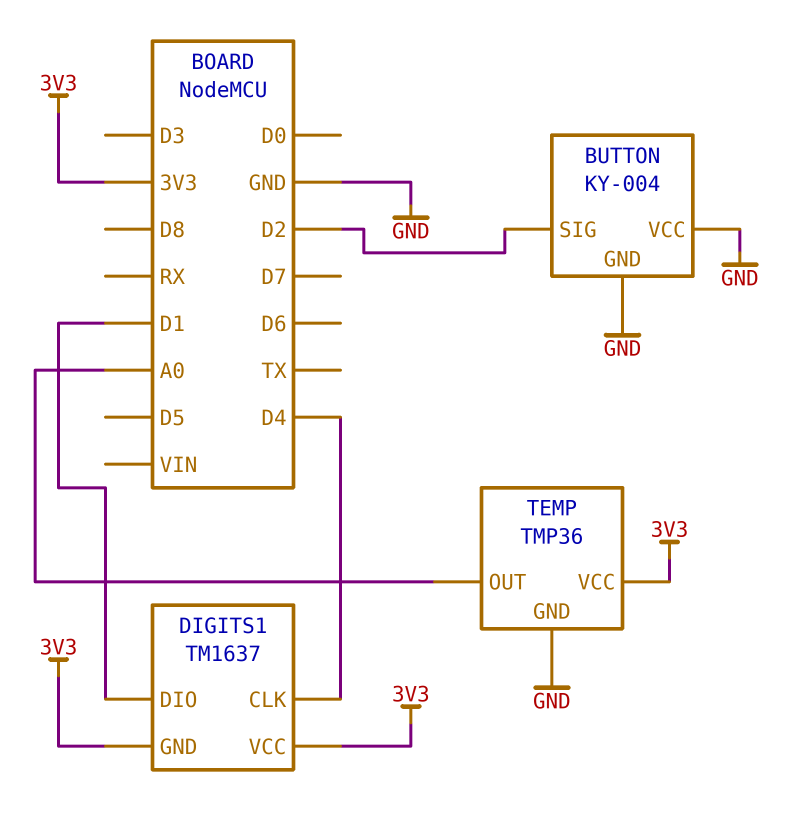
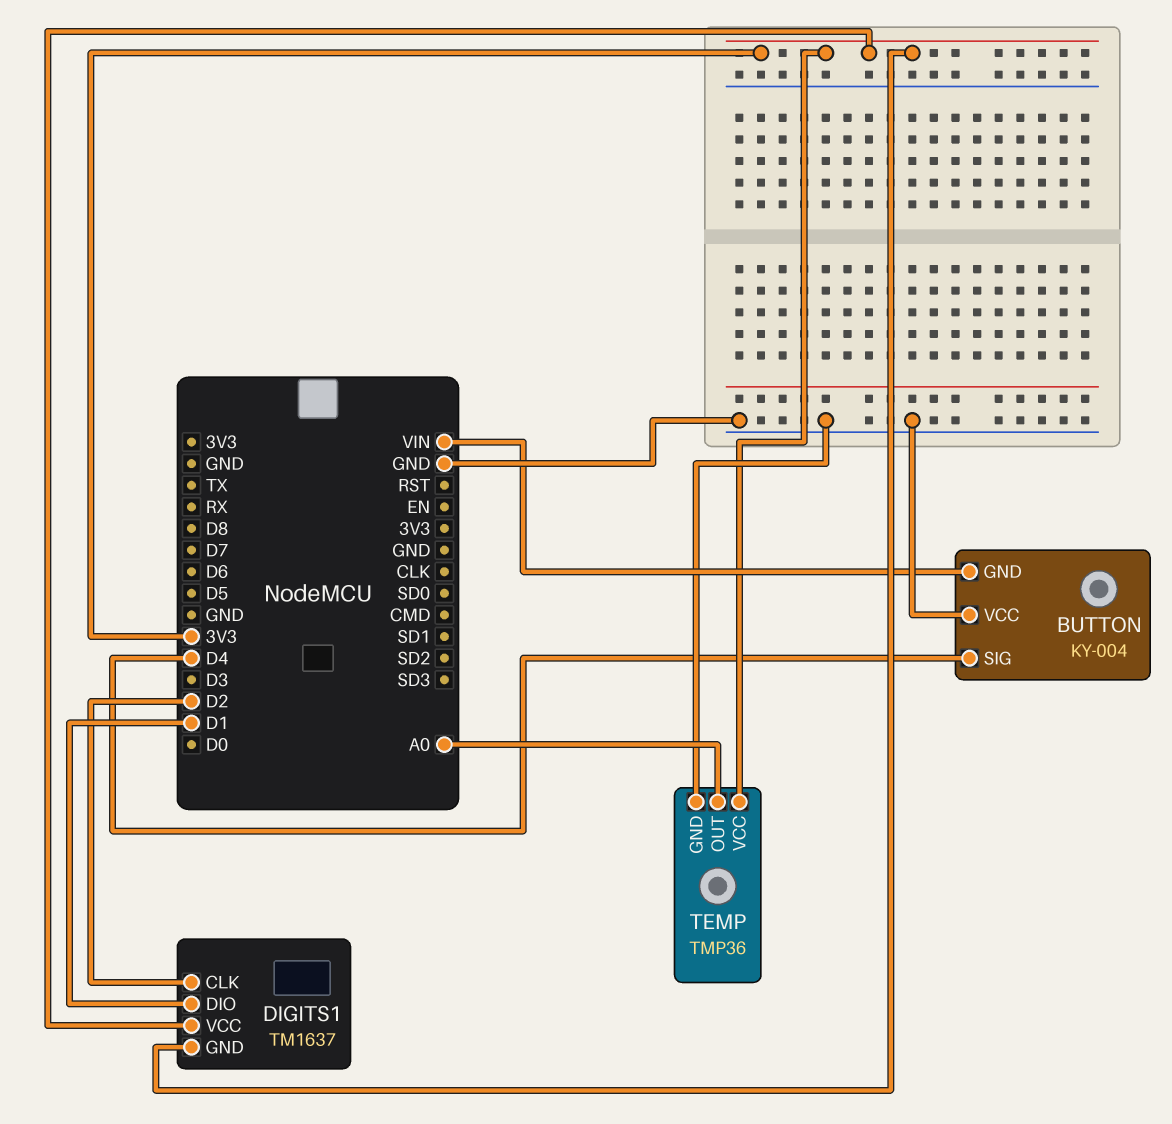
BUTTON pin GND: GND -> VIN
BUTTON pin SIG: D2 -> D4
DIGITS1 pin CLK: D4 -> D2

